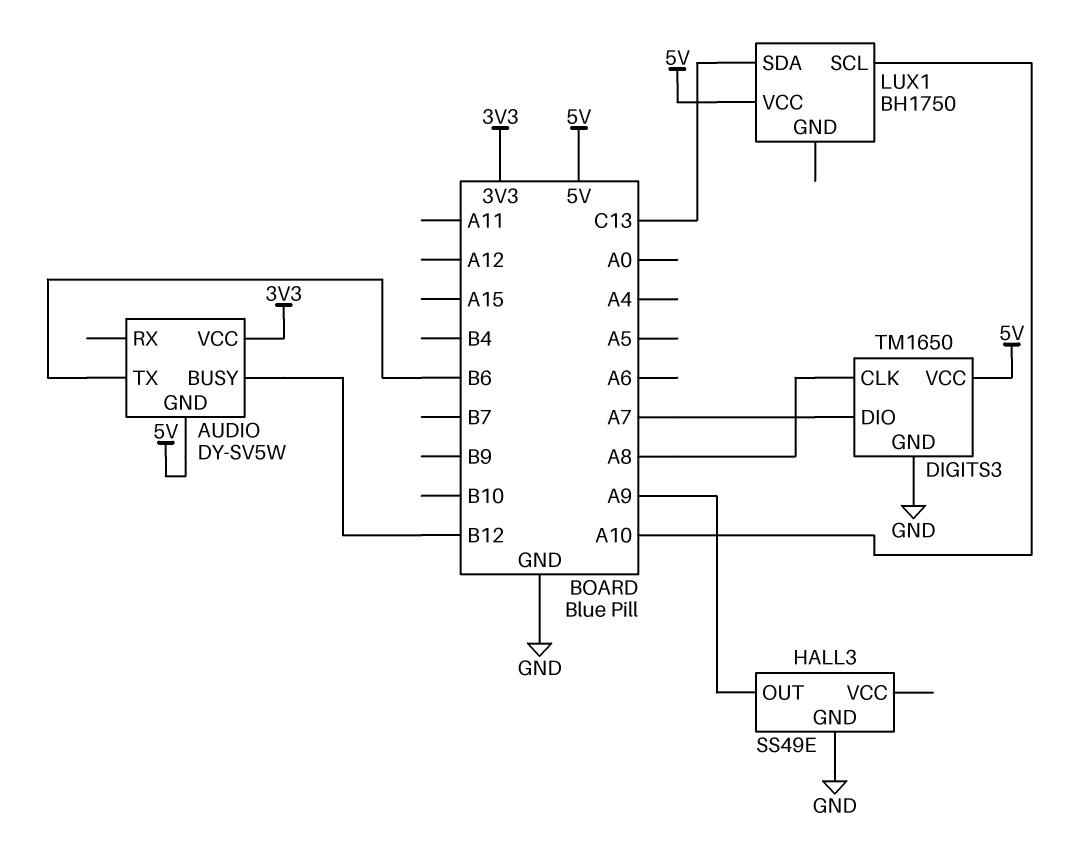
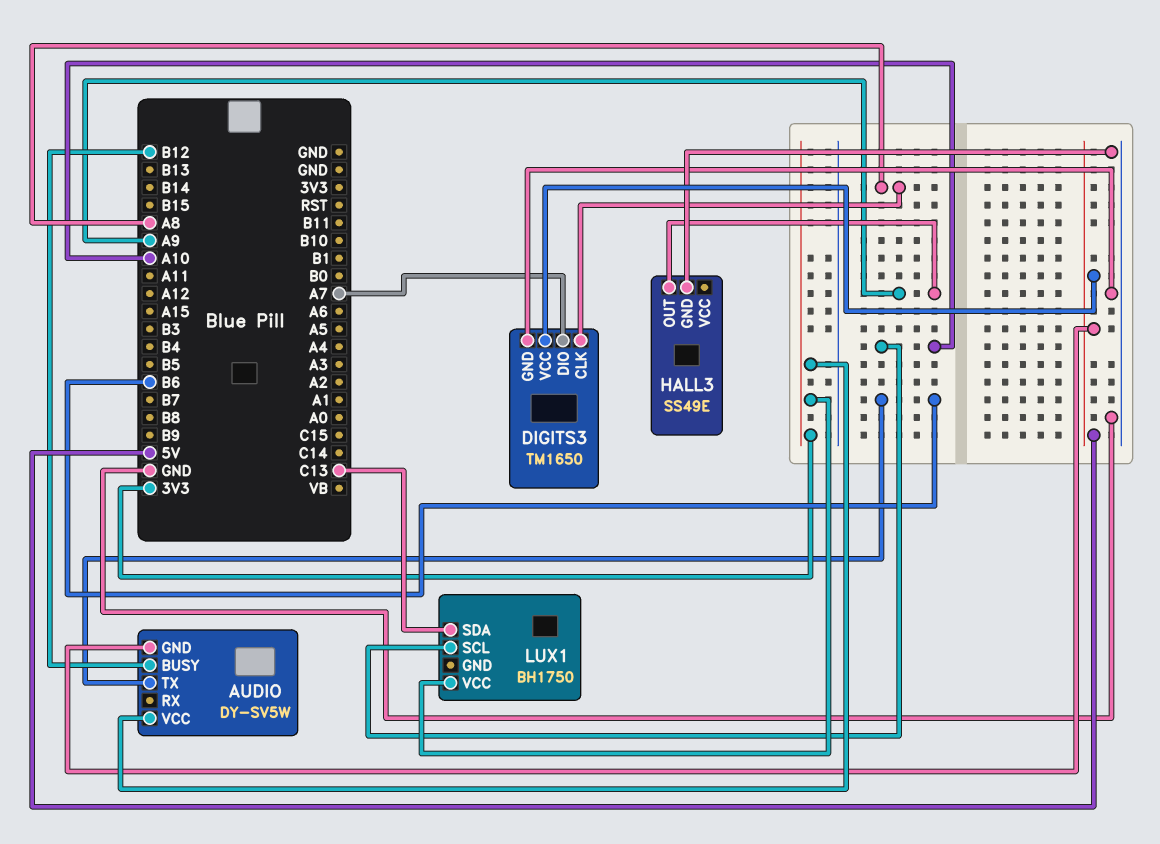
LUX1 pin VCC: 5V -> 3V3

